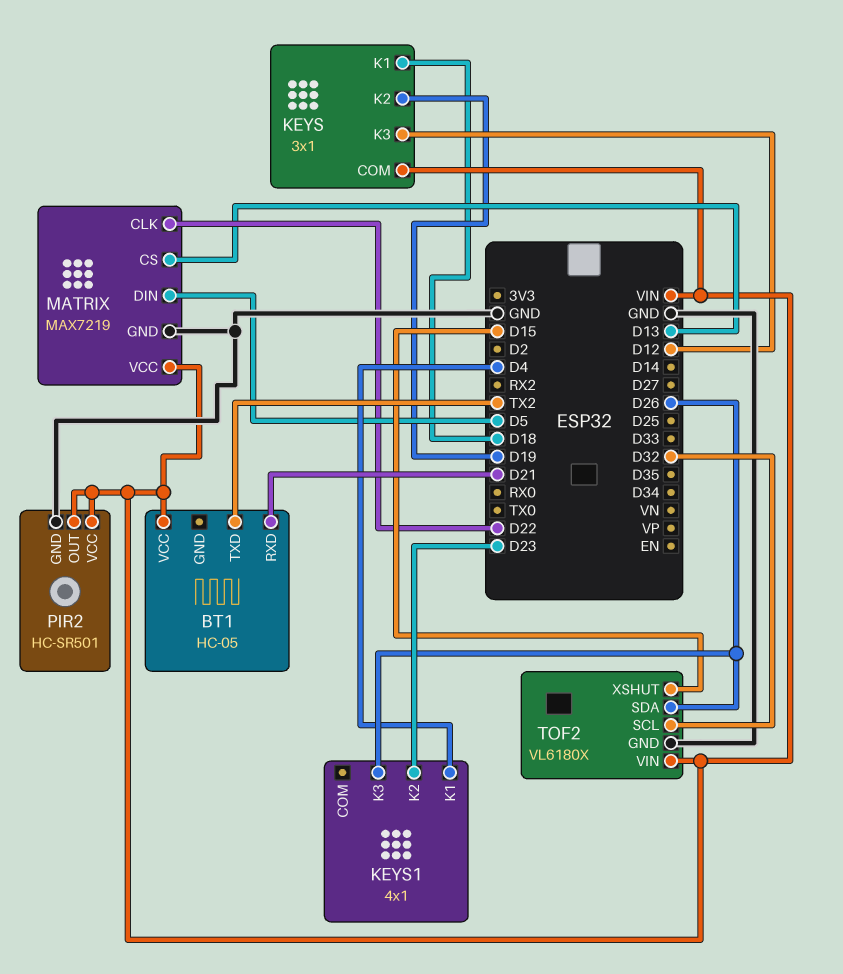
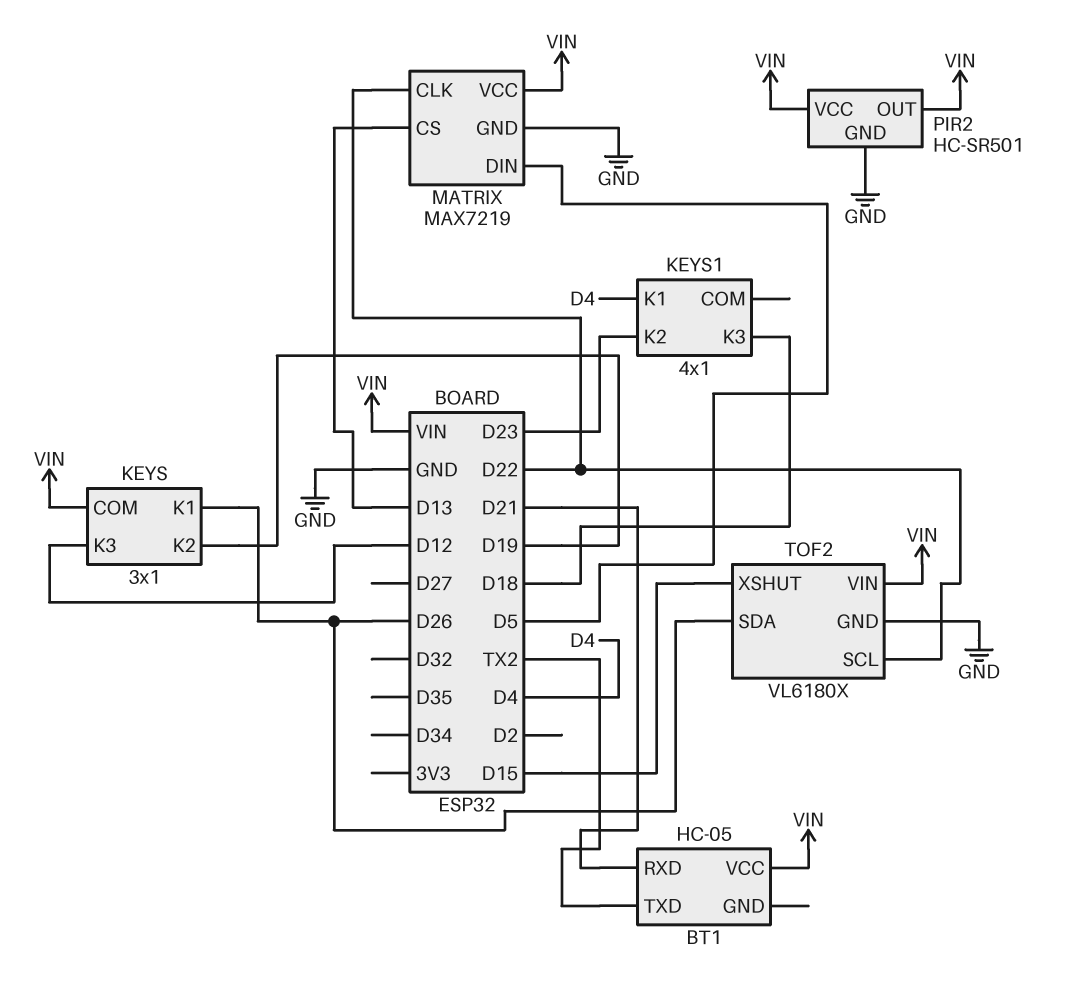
KEYS pin K1: D18 -> D26
KEYS1 pin K3: D26 -> D18
TOF2 pin SCL: D32 -> D22

